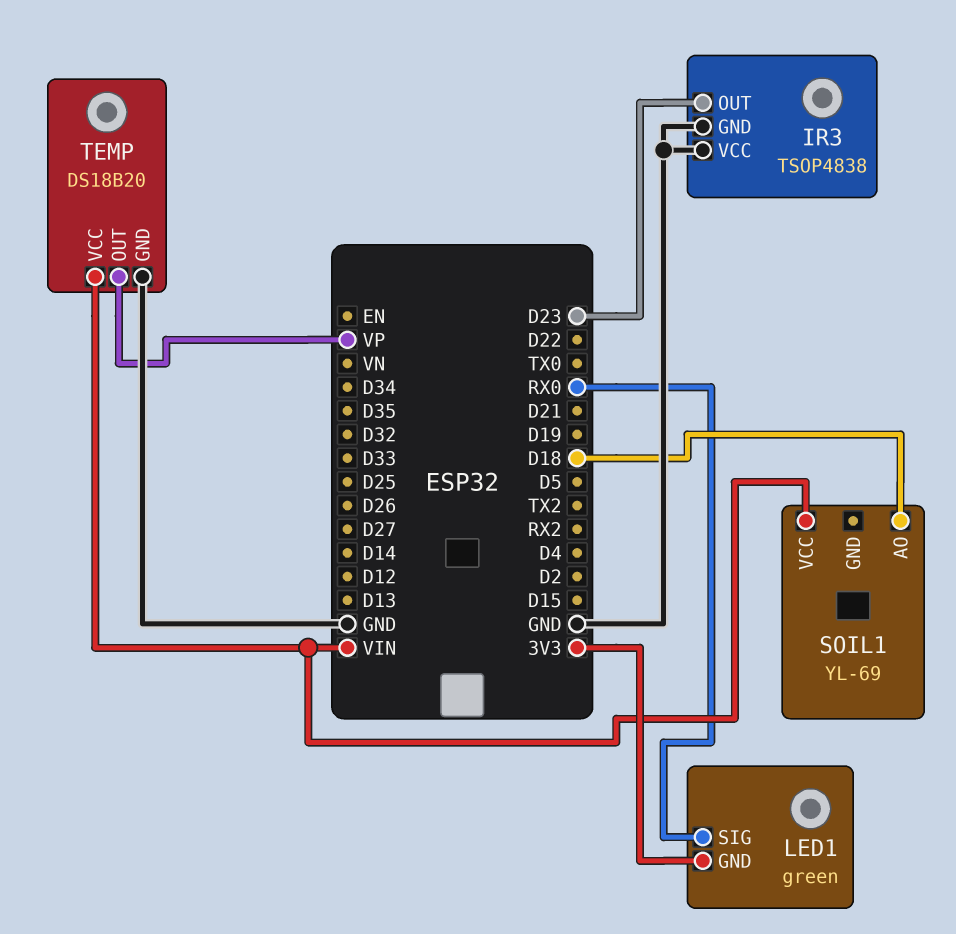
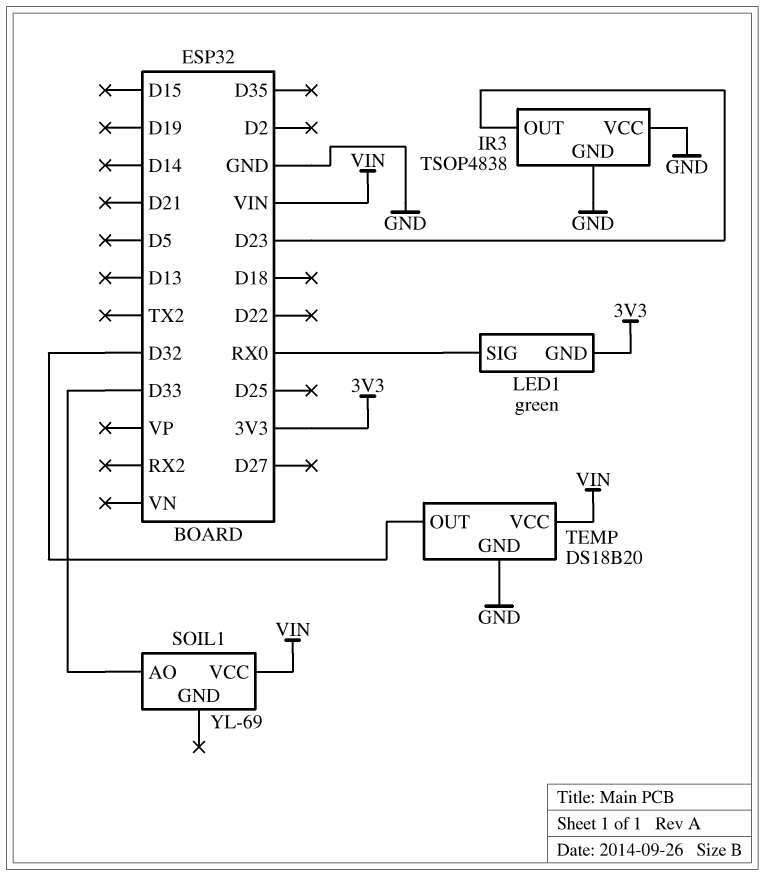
SOIL1 pin AO: D18 -> D33
TEMP pin OUT: VP -> D32

